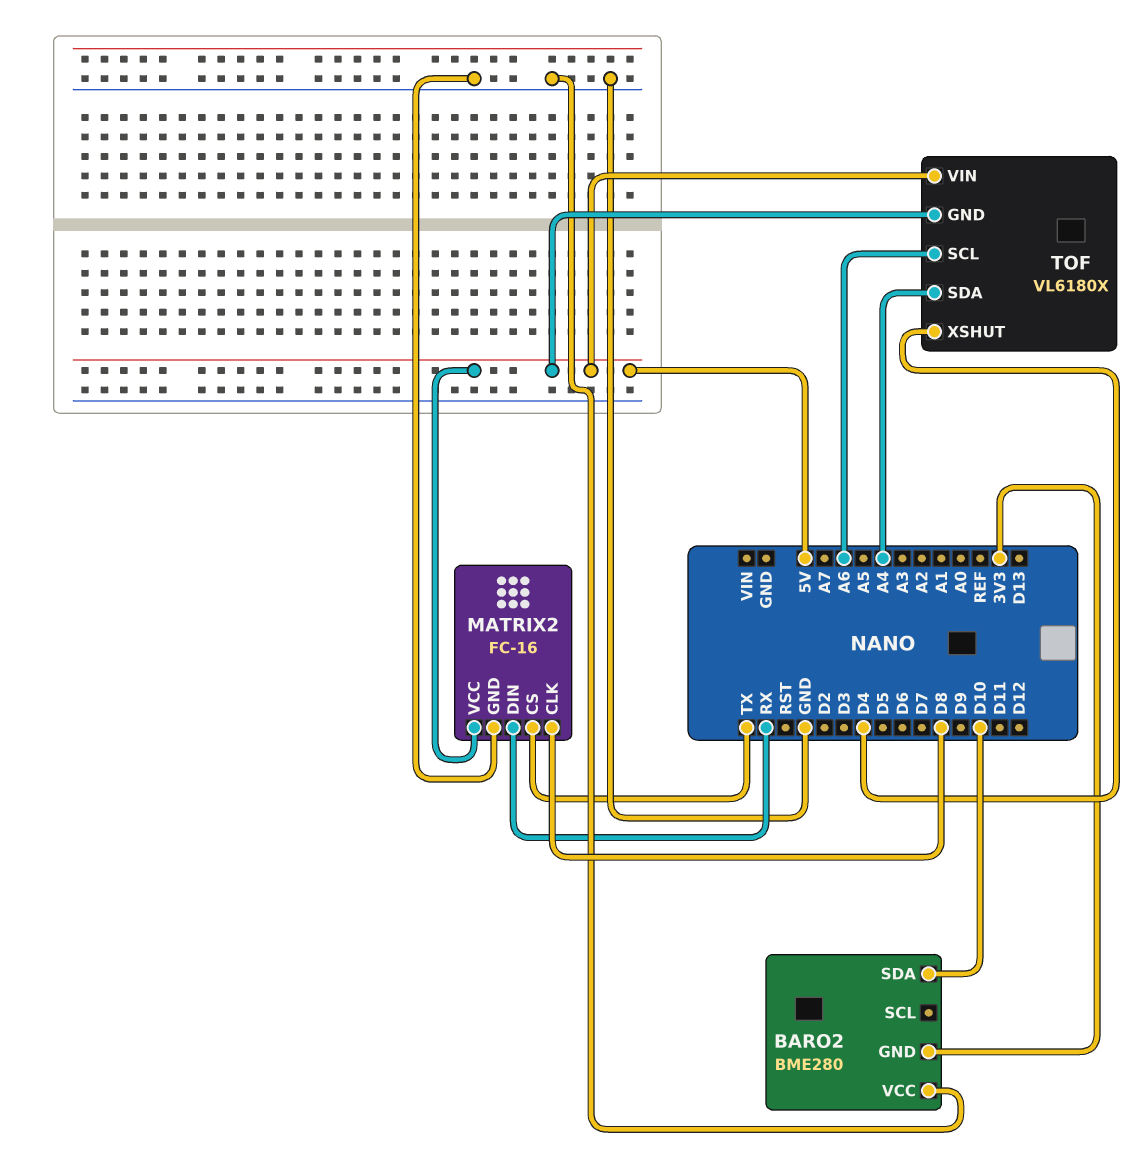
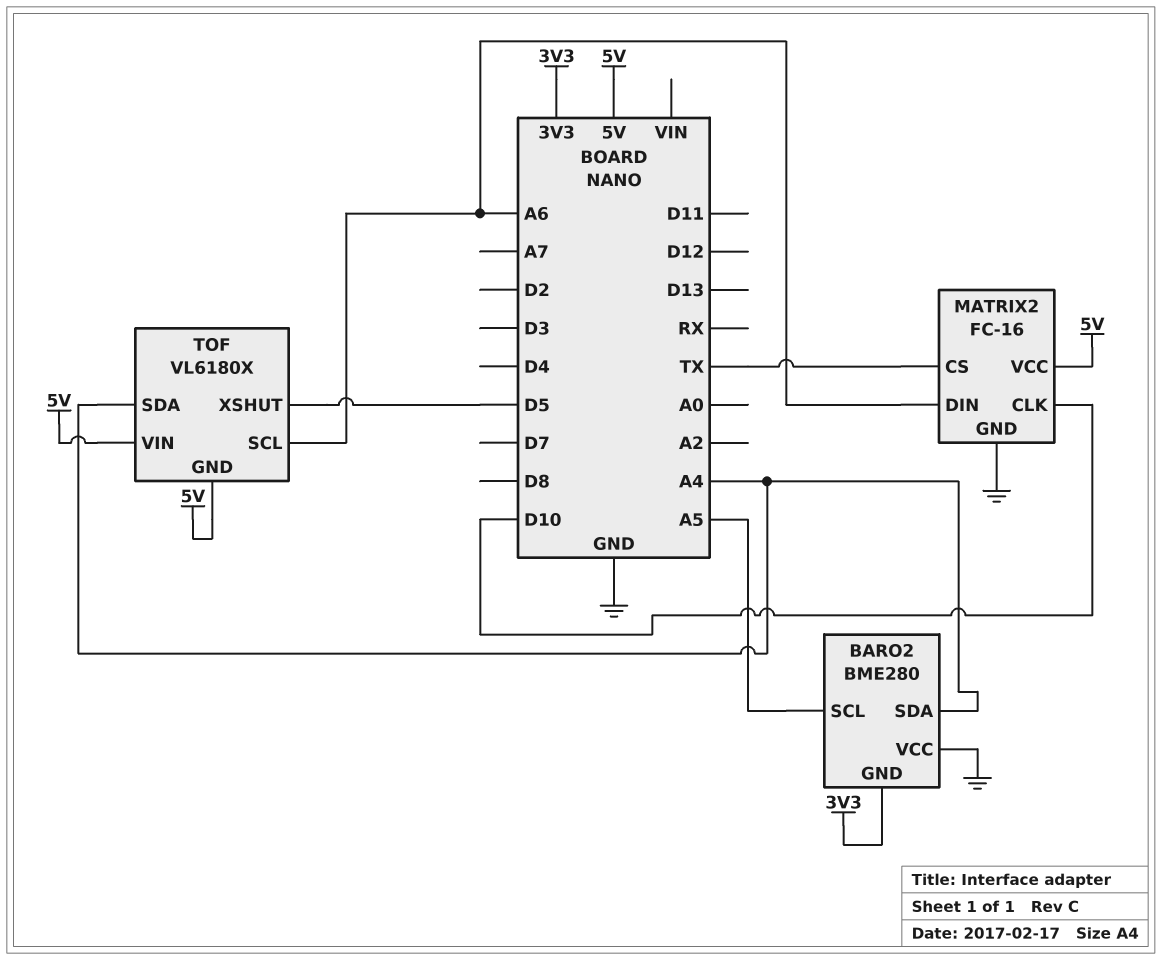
BARO2 pin SCL: none -> A5
BARO2 pin SDA: D10 -> A4
MATRIX2 pin CLK: D8 -> D10
MATRIX2 pin DIN: RX -> A6
TOF pin XSHUT: D4 -> D5

